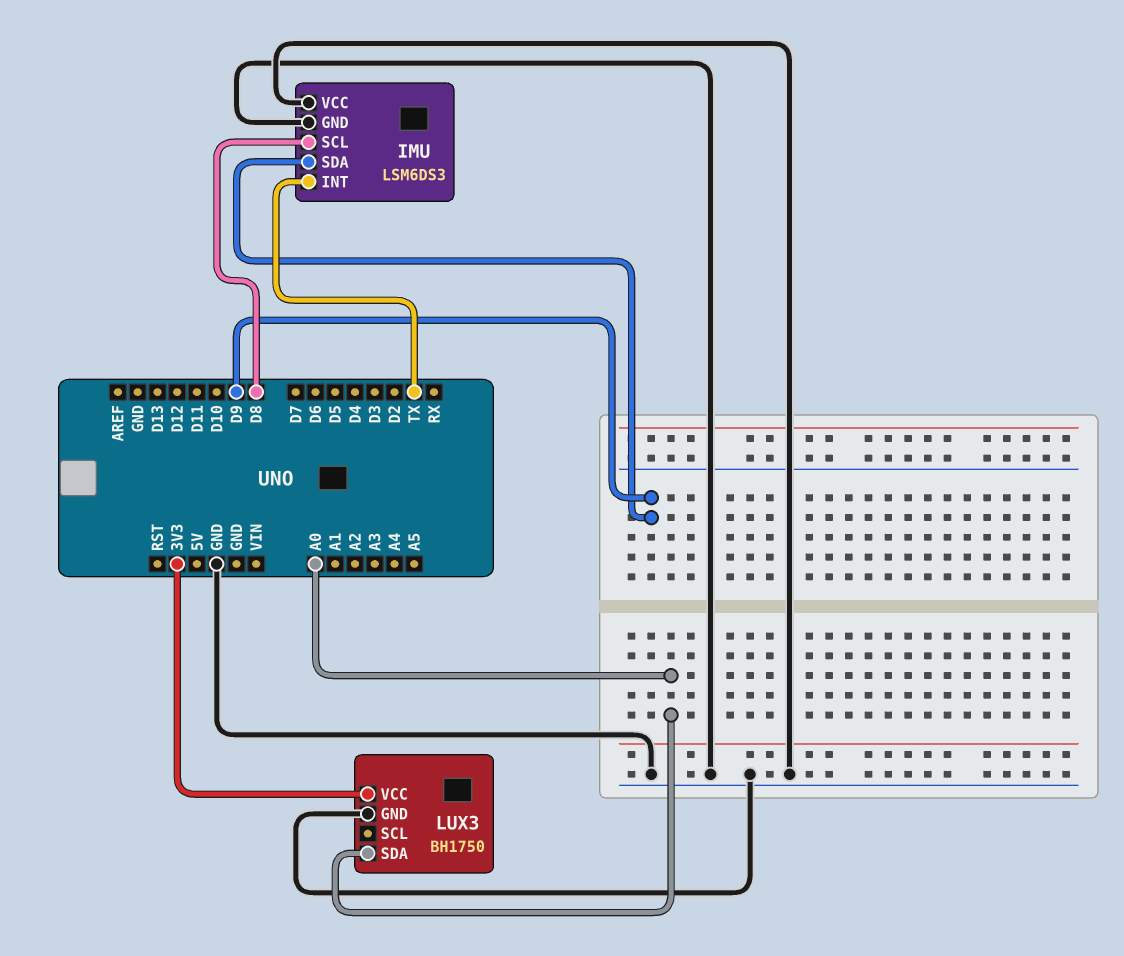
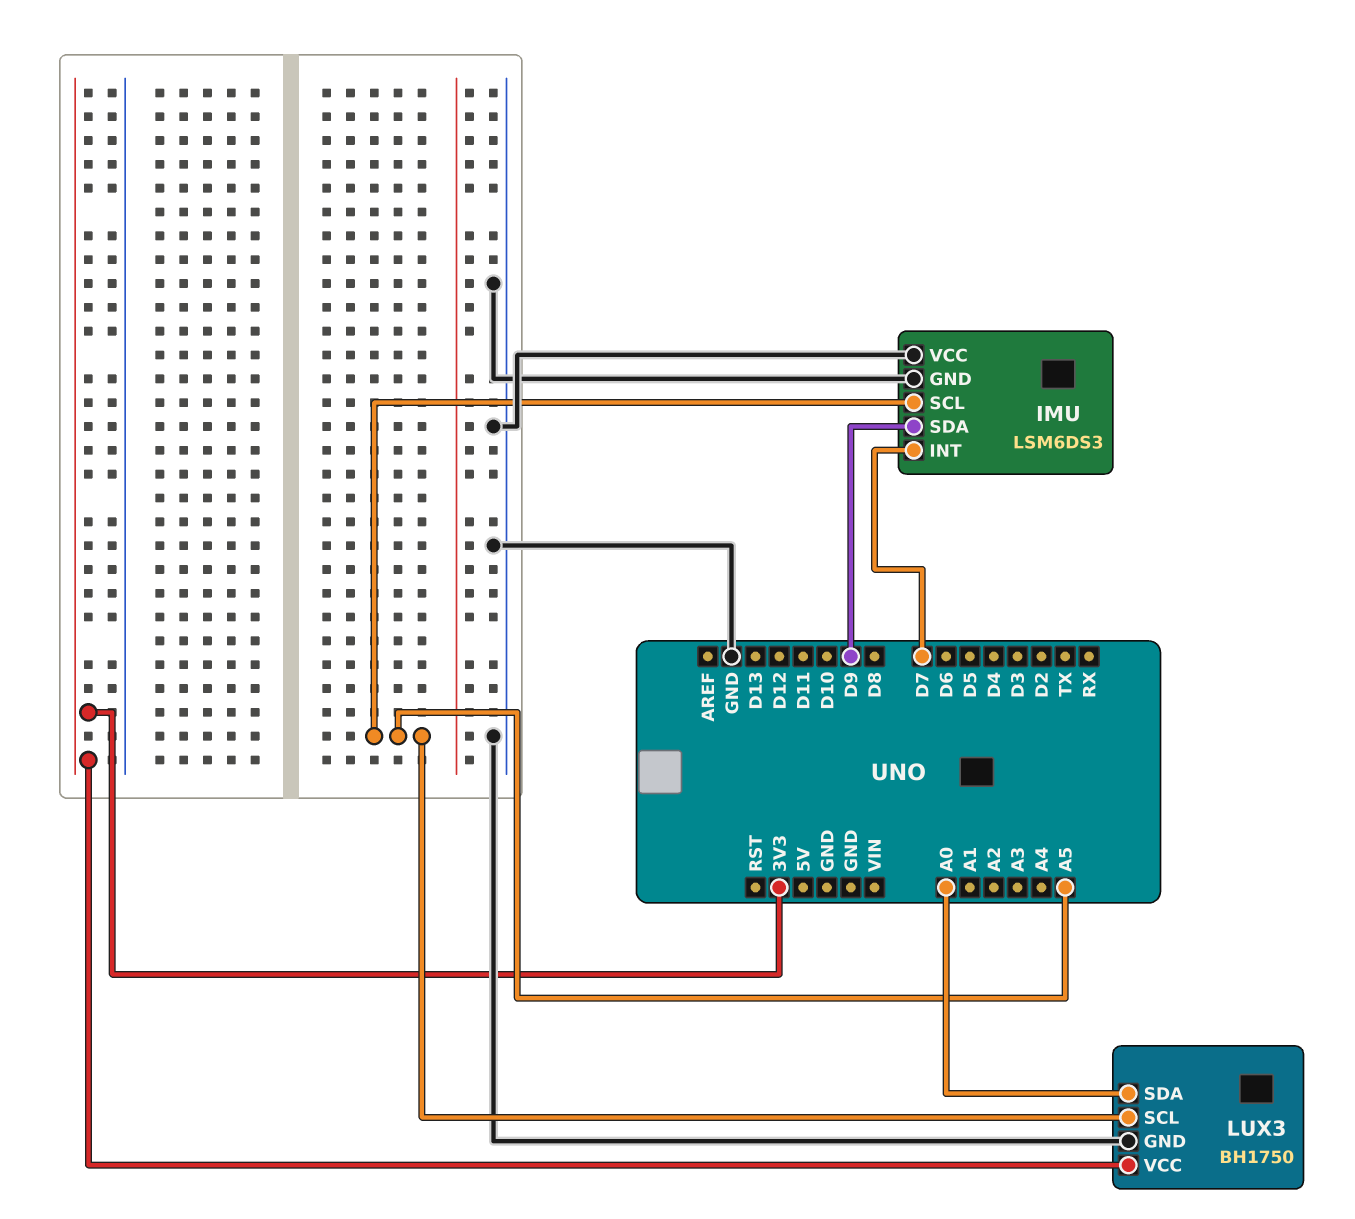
IMU pin INT: TX -> D7
IMU pin SCL: D8 -> A5
LUX3 pin SCL: none -> A5

